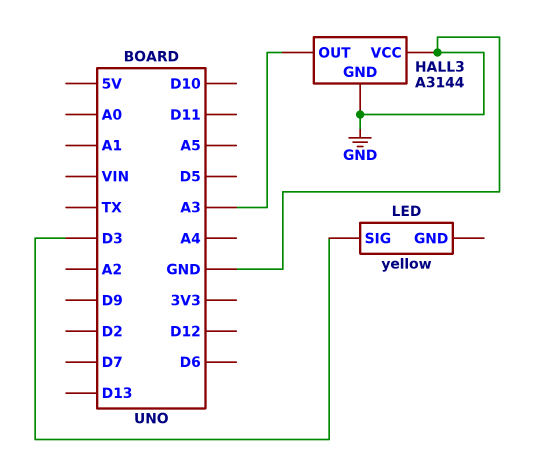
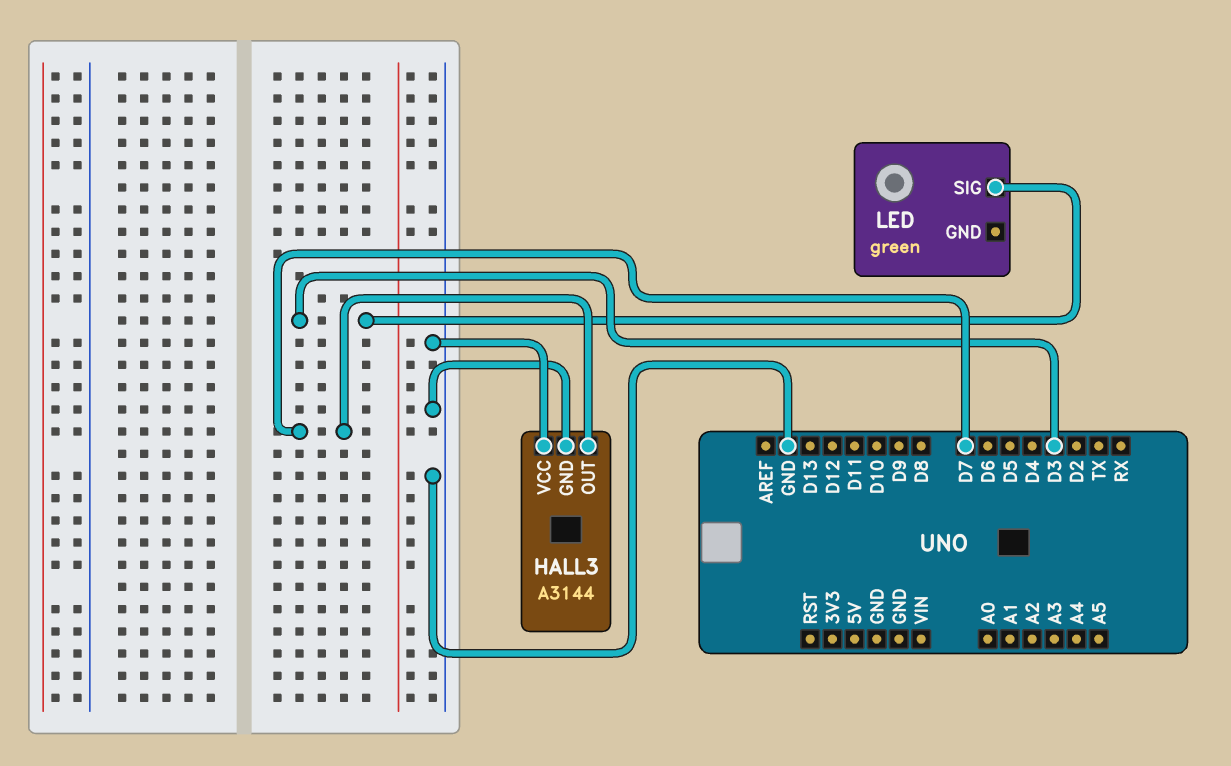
HALL3 pin OUT: A3 -> D7
LED: yellow -> green

